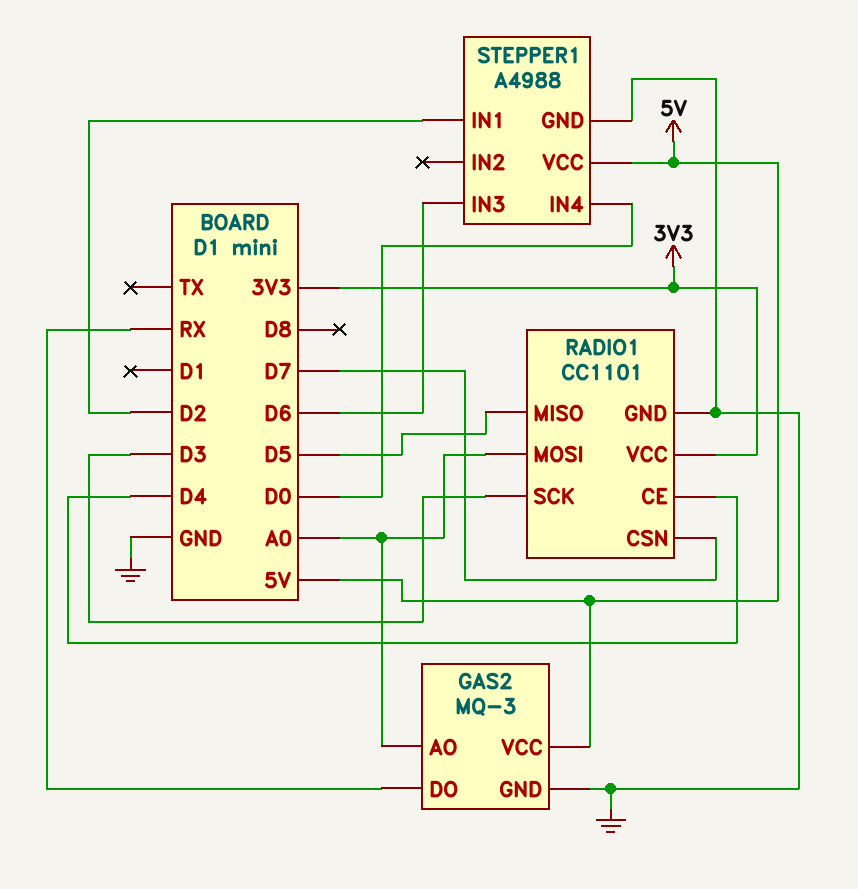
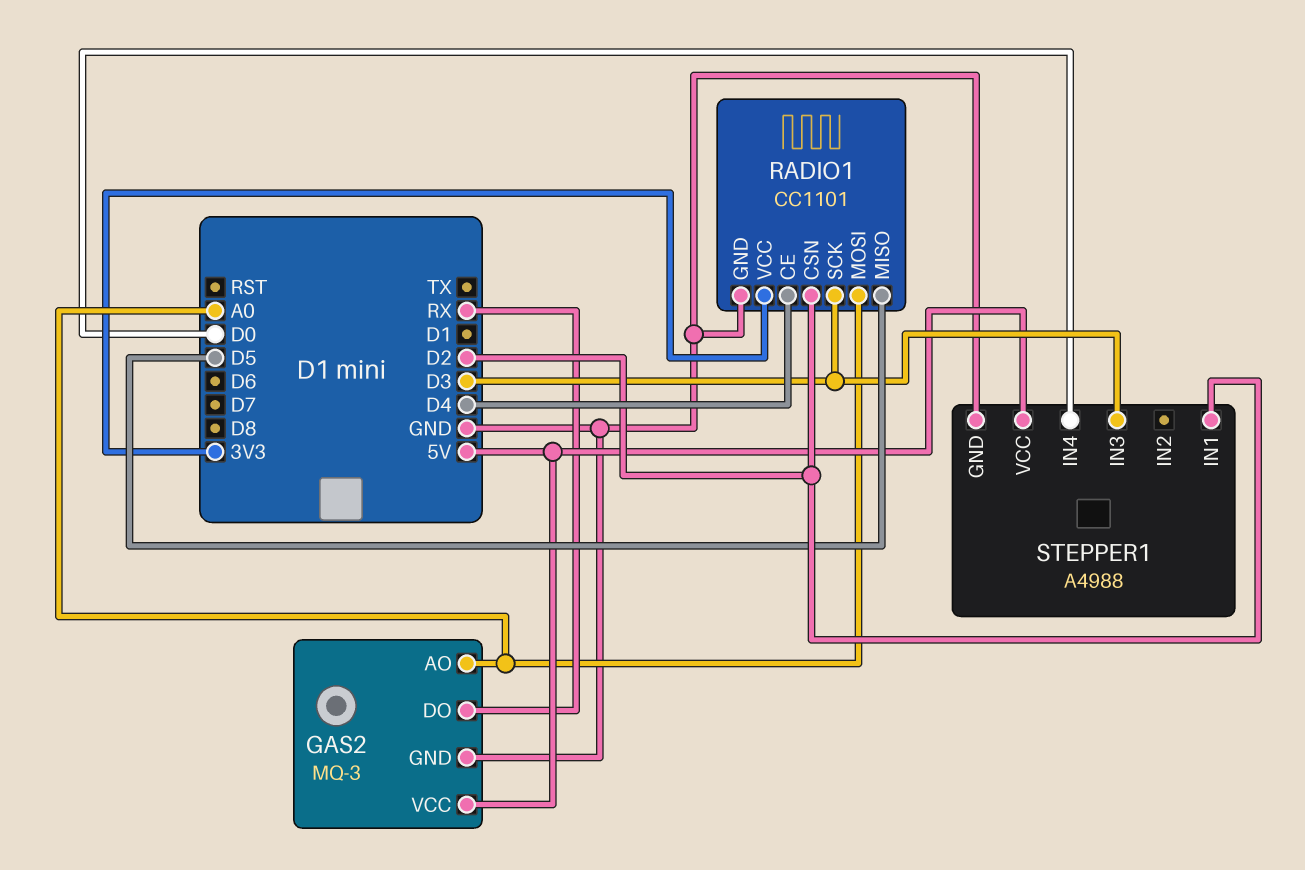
RADIO1 pin CSN: D7 -> D2
STEPPER1 pin IN3: D6 -> D3

